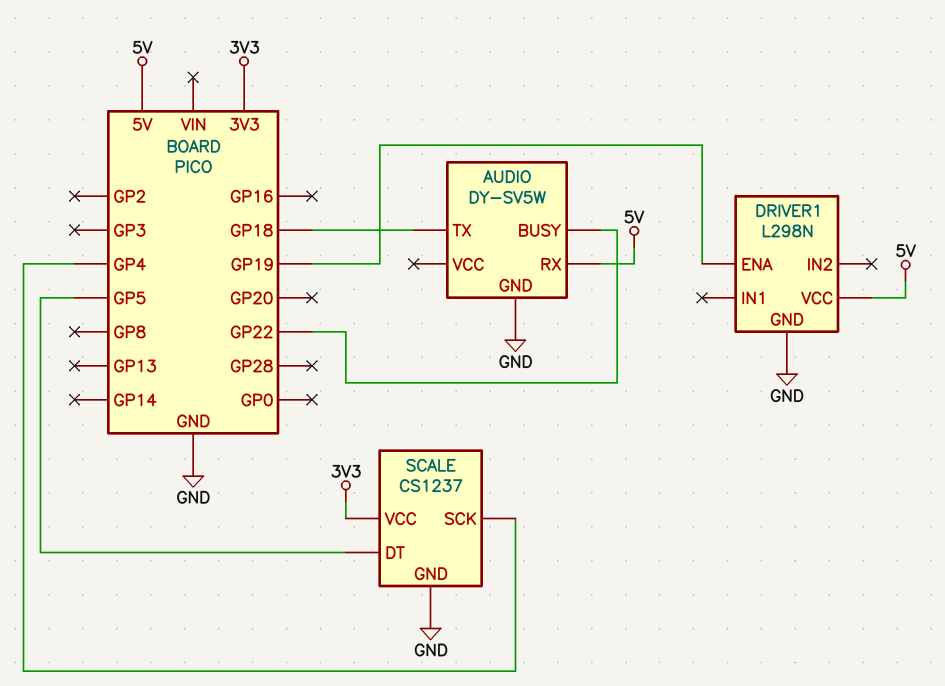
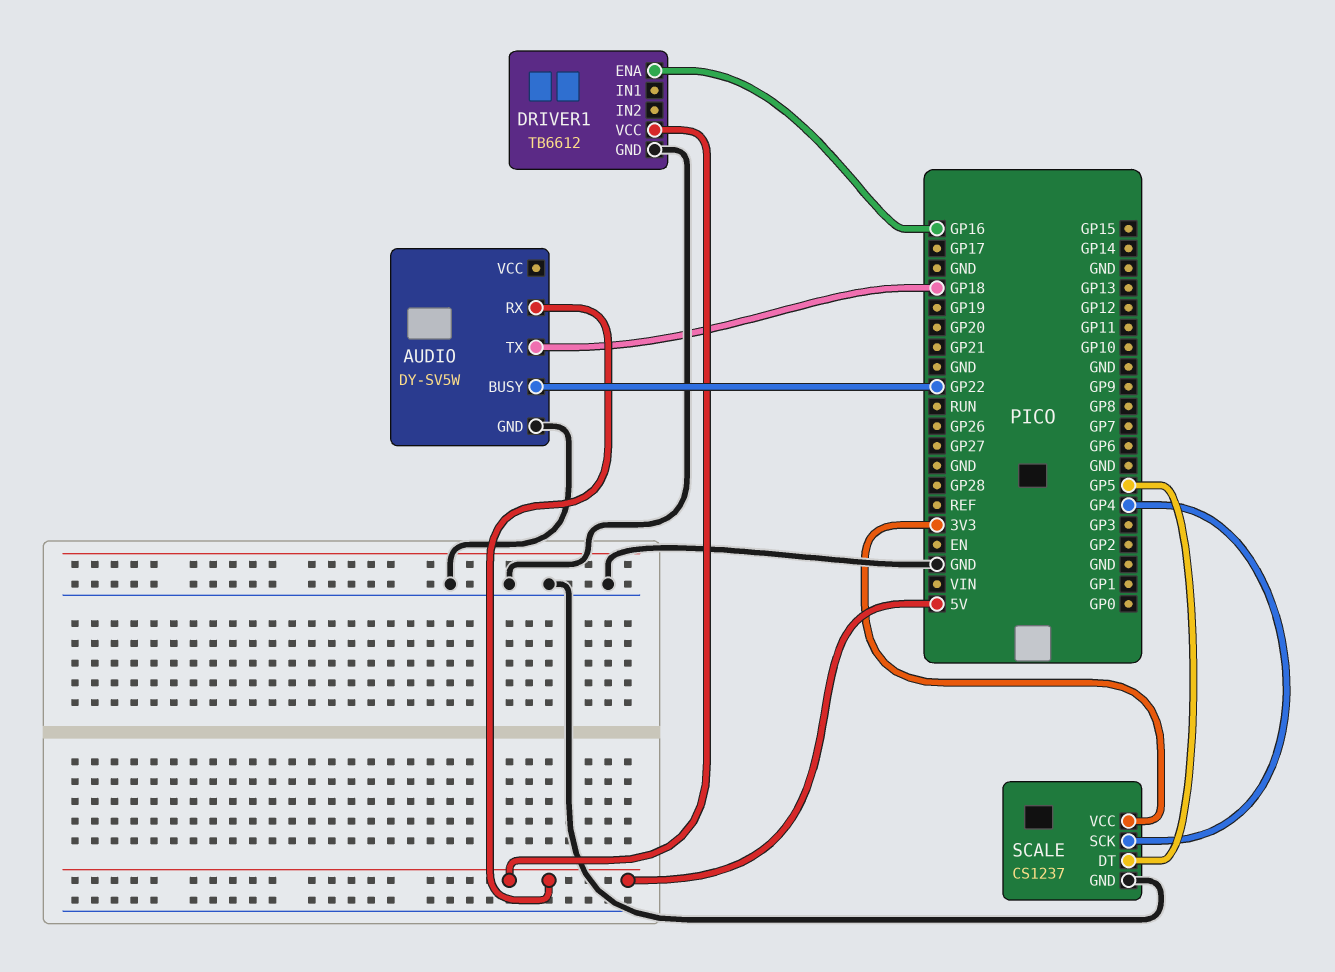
DRIVER1: L298N -> TB6612
DRIVER1 pin ENA: GP19 -> GP16

